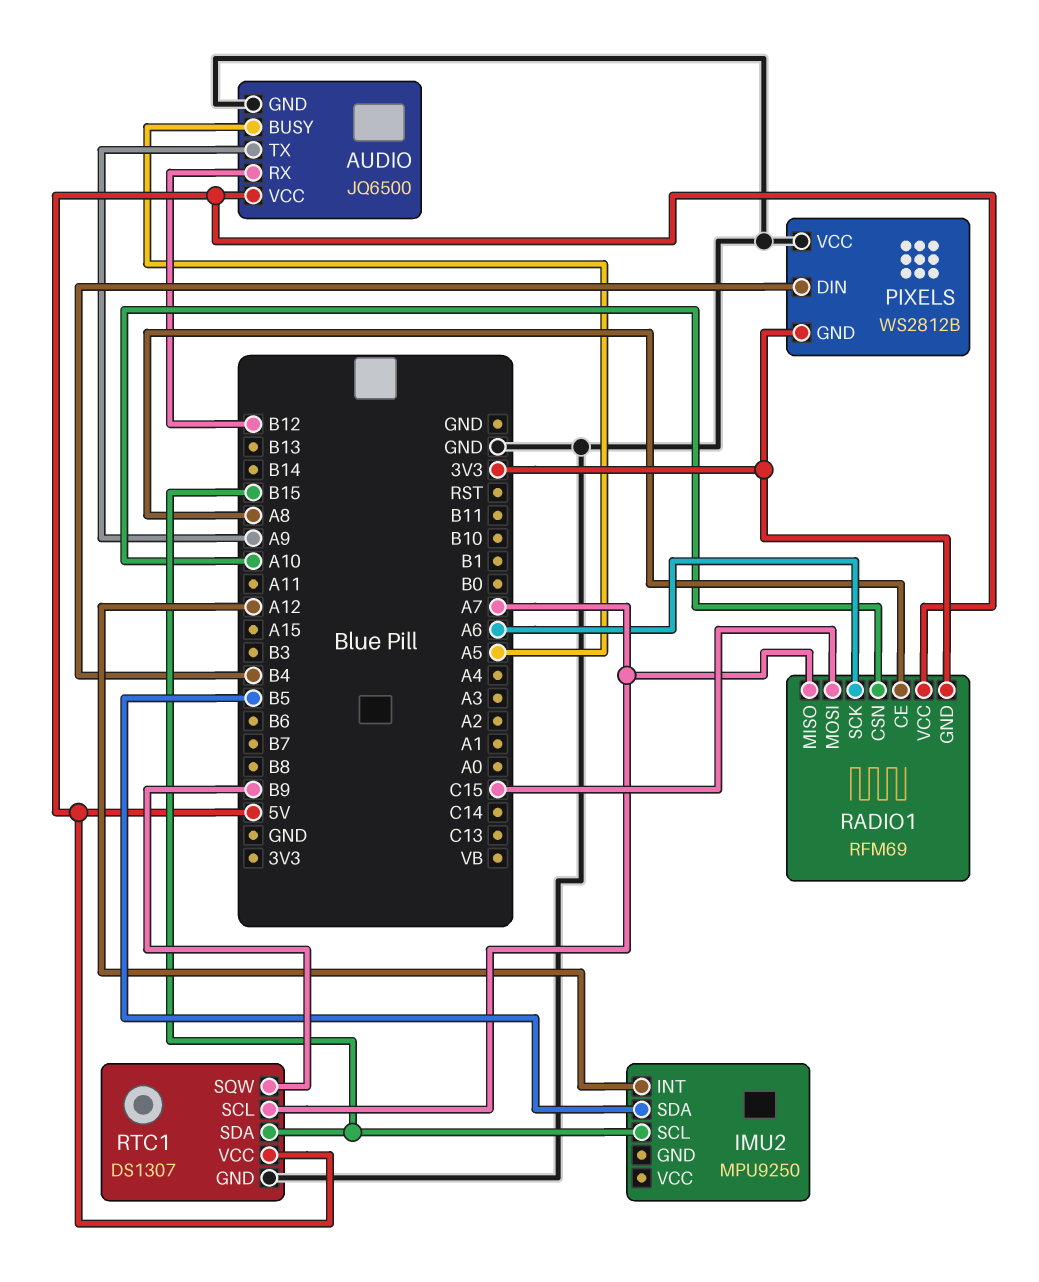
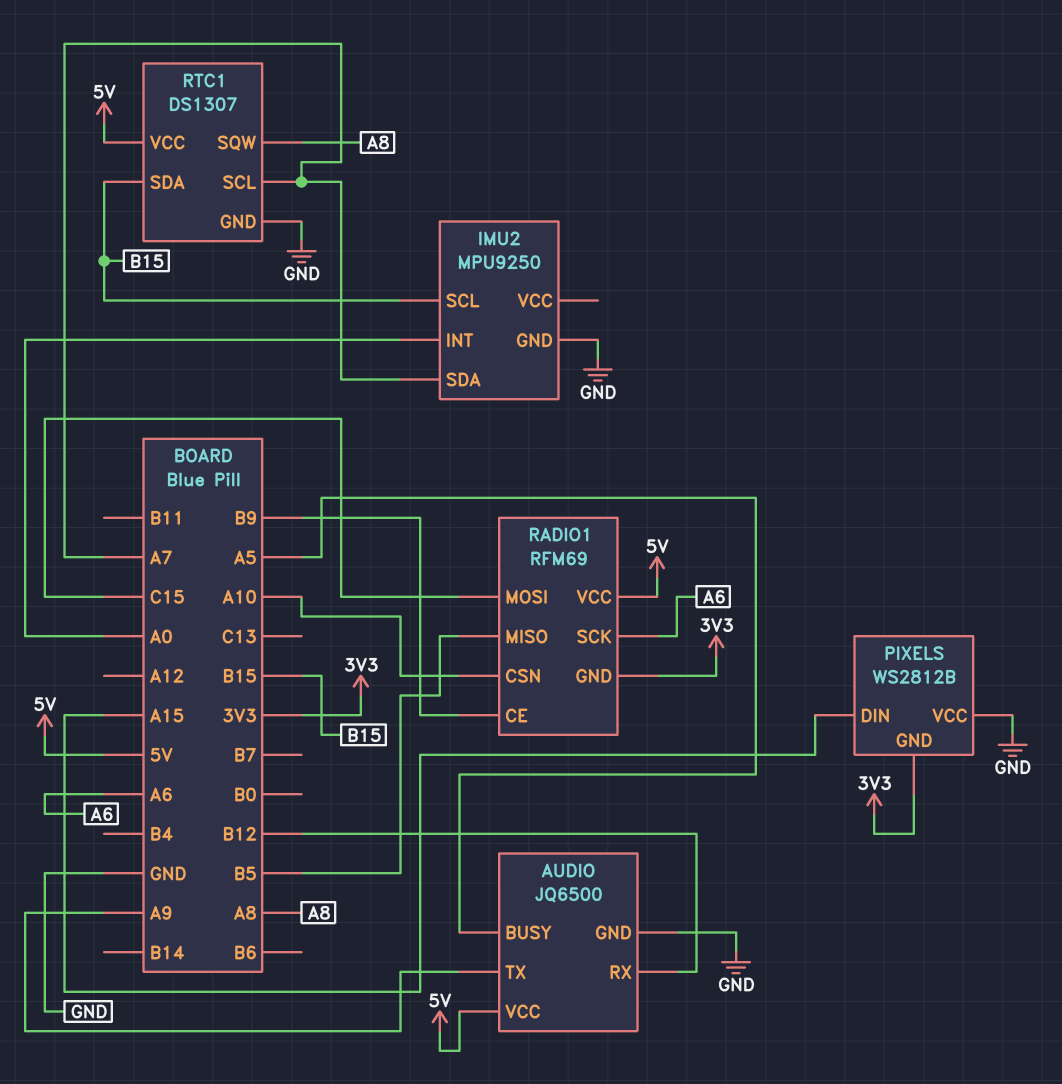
IMU2 pin GND: none -> GND
IMU2 pin INT: A12 -> A0
IMU2 pin SDA: B5 -> A7
PIXELS pin DIN: B4 -> A15
RADIO1 pin CE: A8 -> B9
RADIO1 pin MISO: A7 -> B5
RTC1 pin SQW: B9 -> A8

